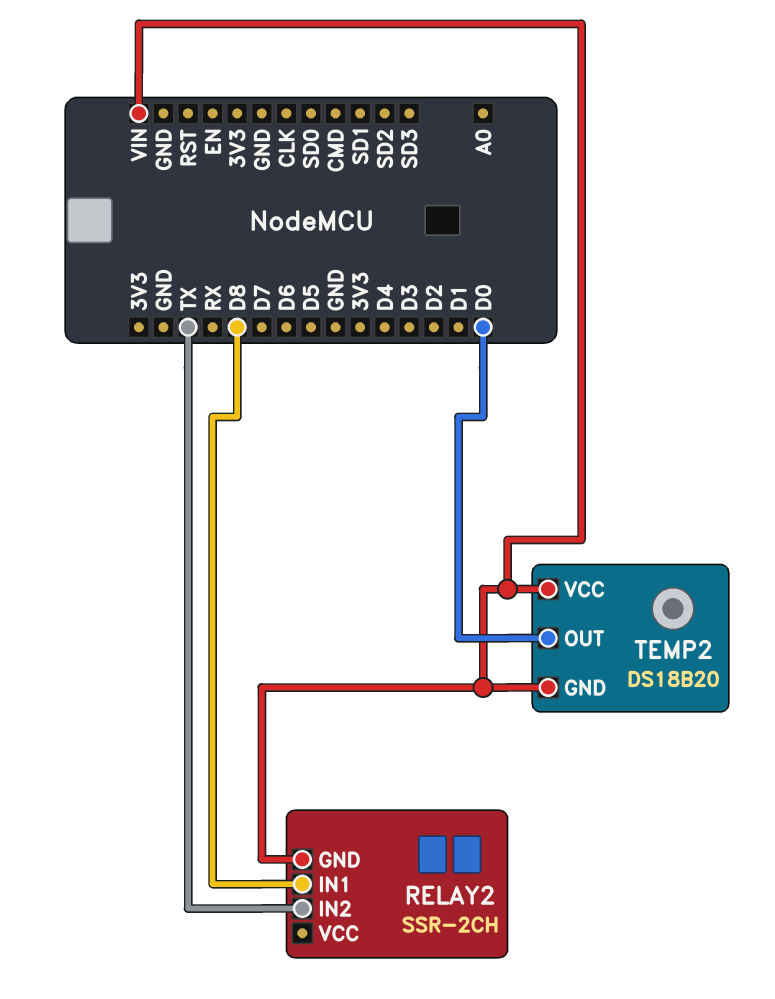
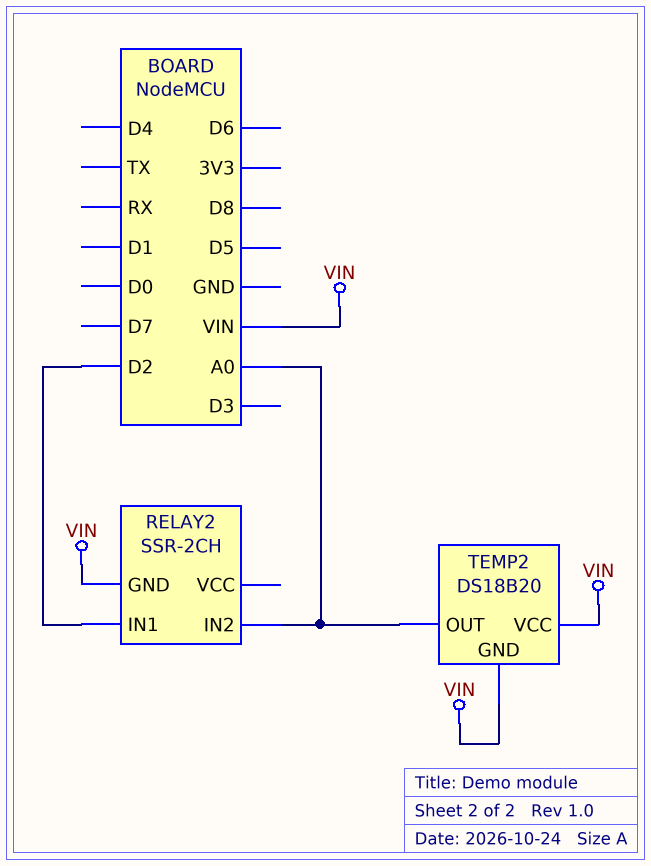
RELAY2 pin IN1: D8 -> D2
RELAY2 pin IN2: TX -> A0
TEMP2 pin OUT: D0 -> A0

